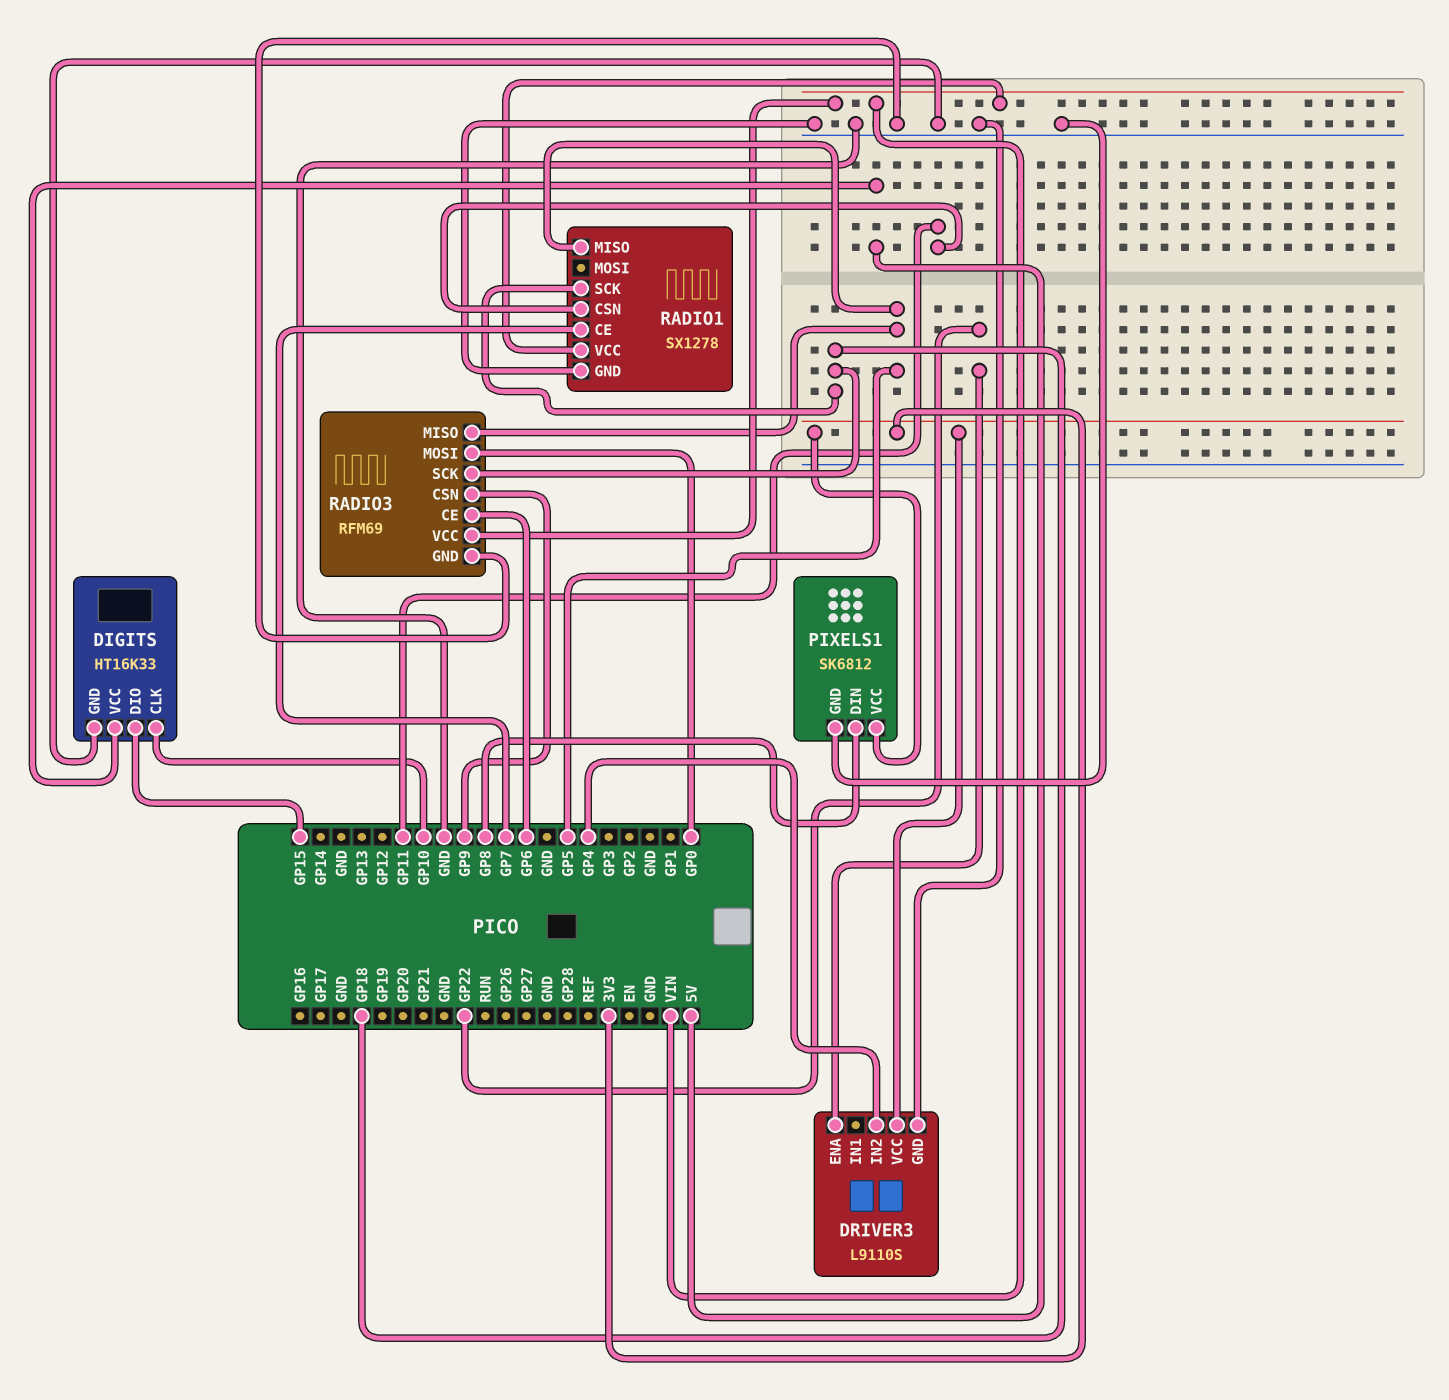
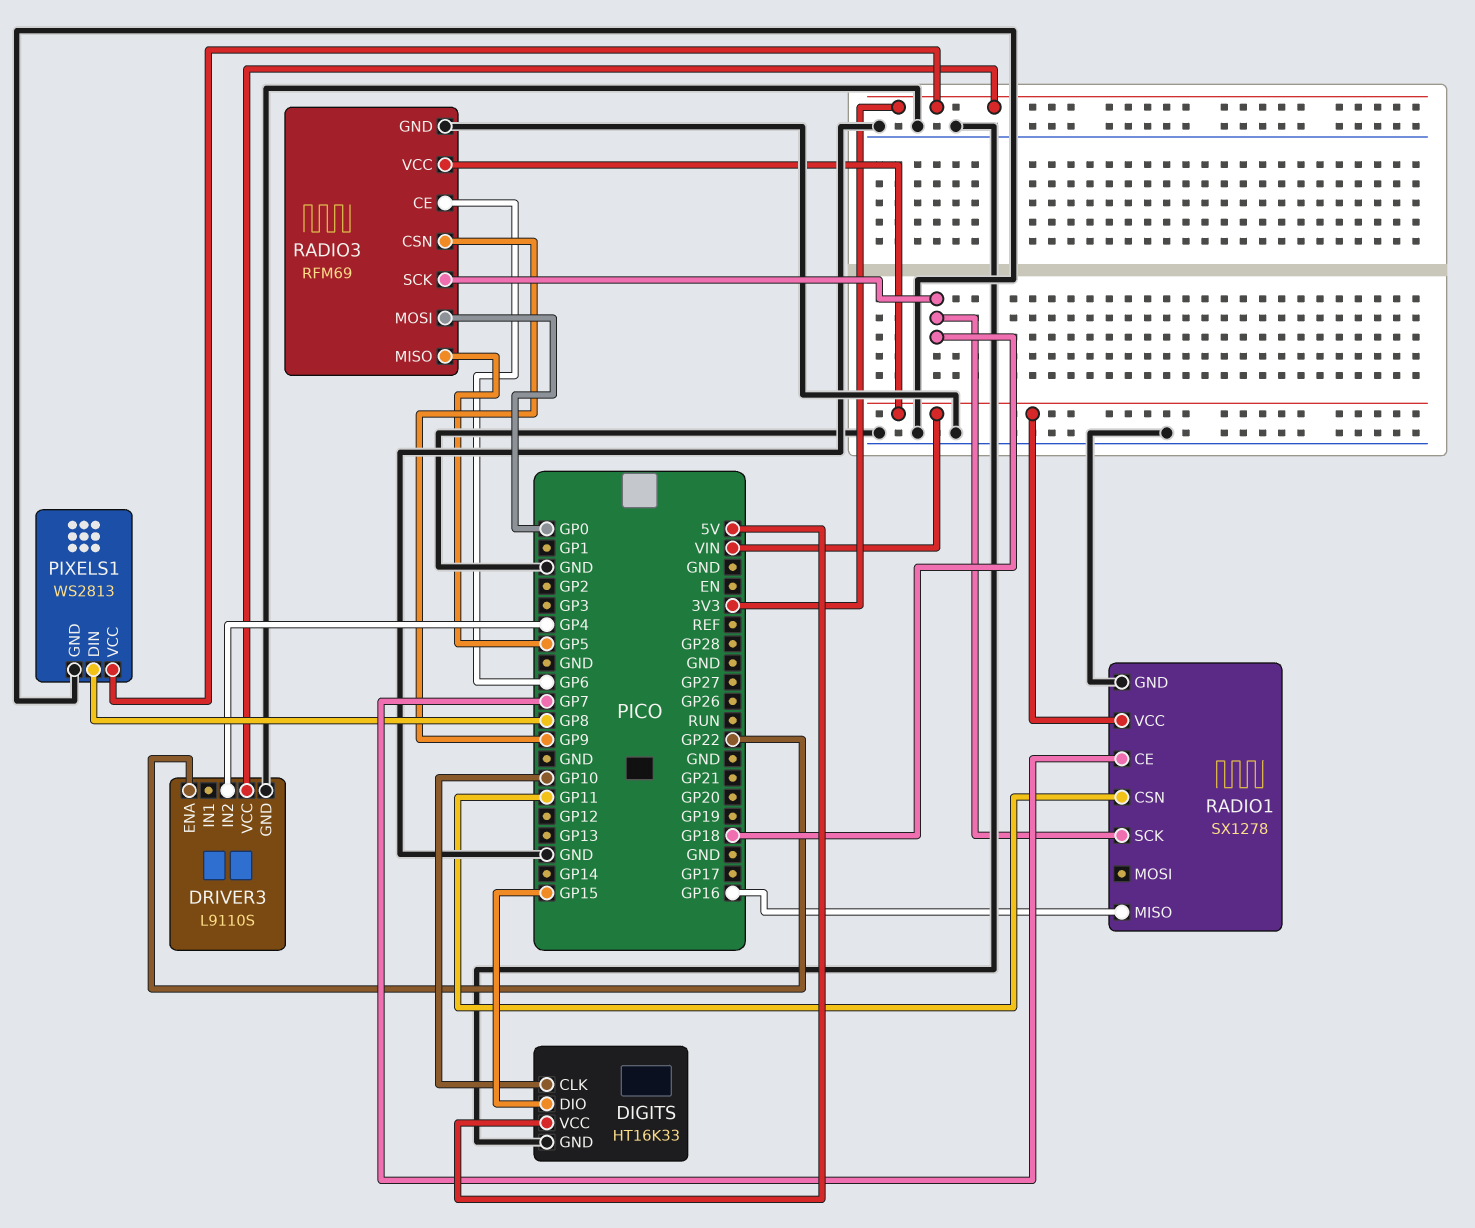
PIXELS1: SK6812 -> WS2813
RADIO1 pin MISO: GP5 -> GP16

